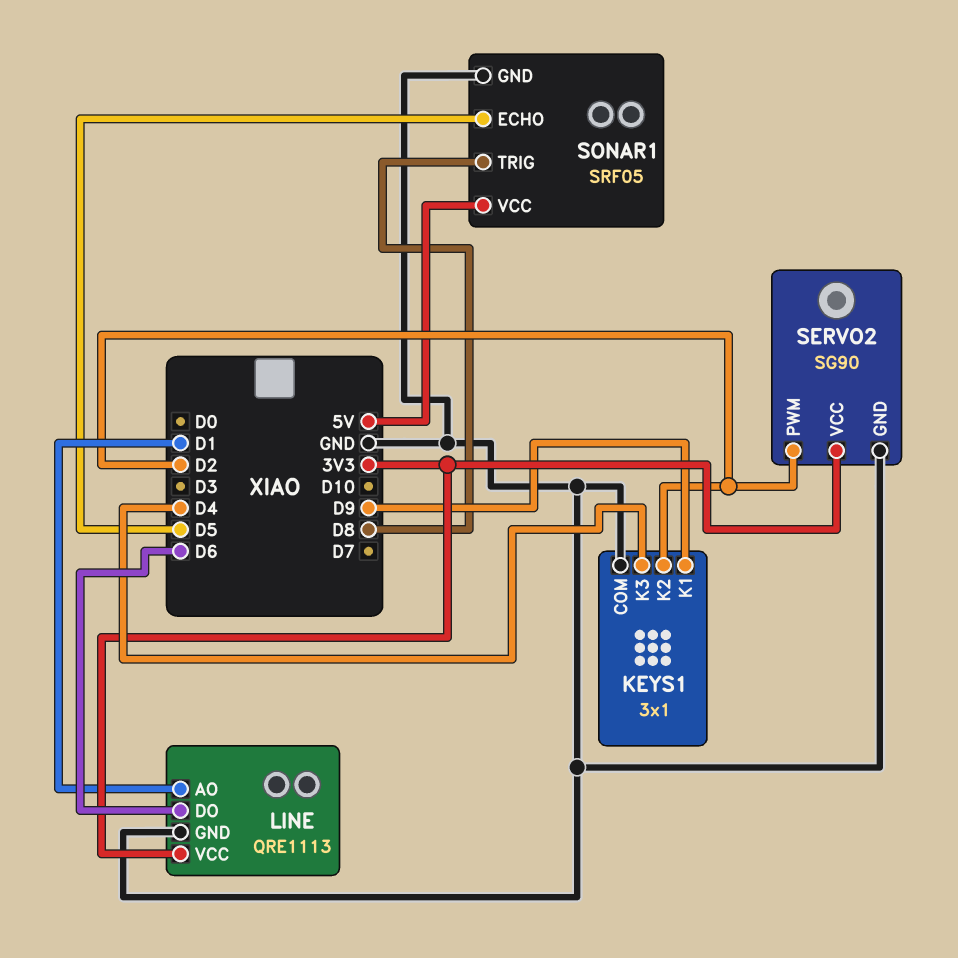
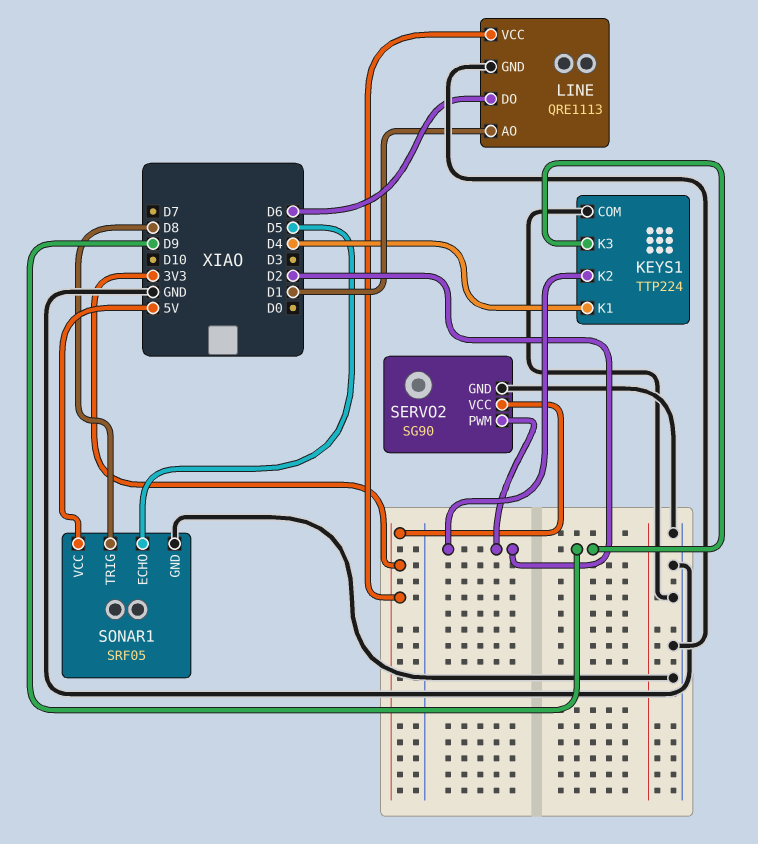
KEYS1: 3x1 -> TTP224
KEYS1 pin K1: D9 -> D4
KEYS1 pin K3: D4 -> D9

